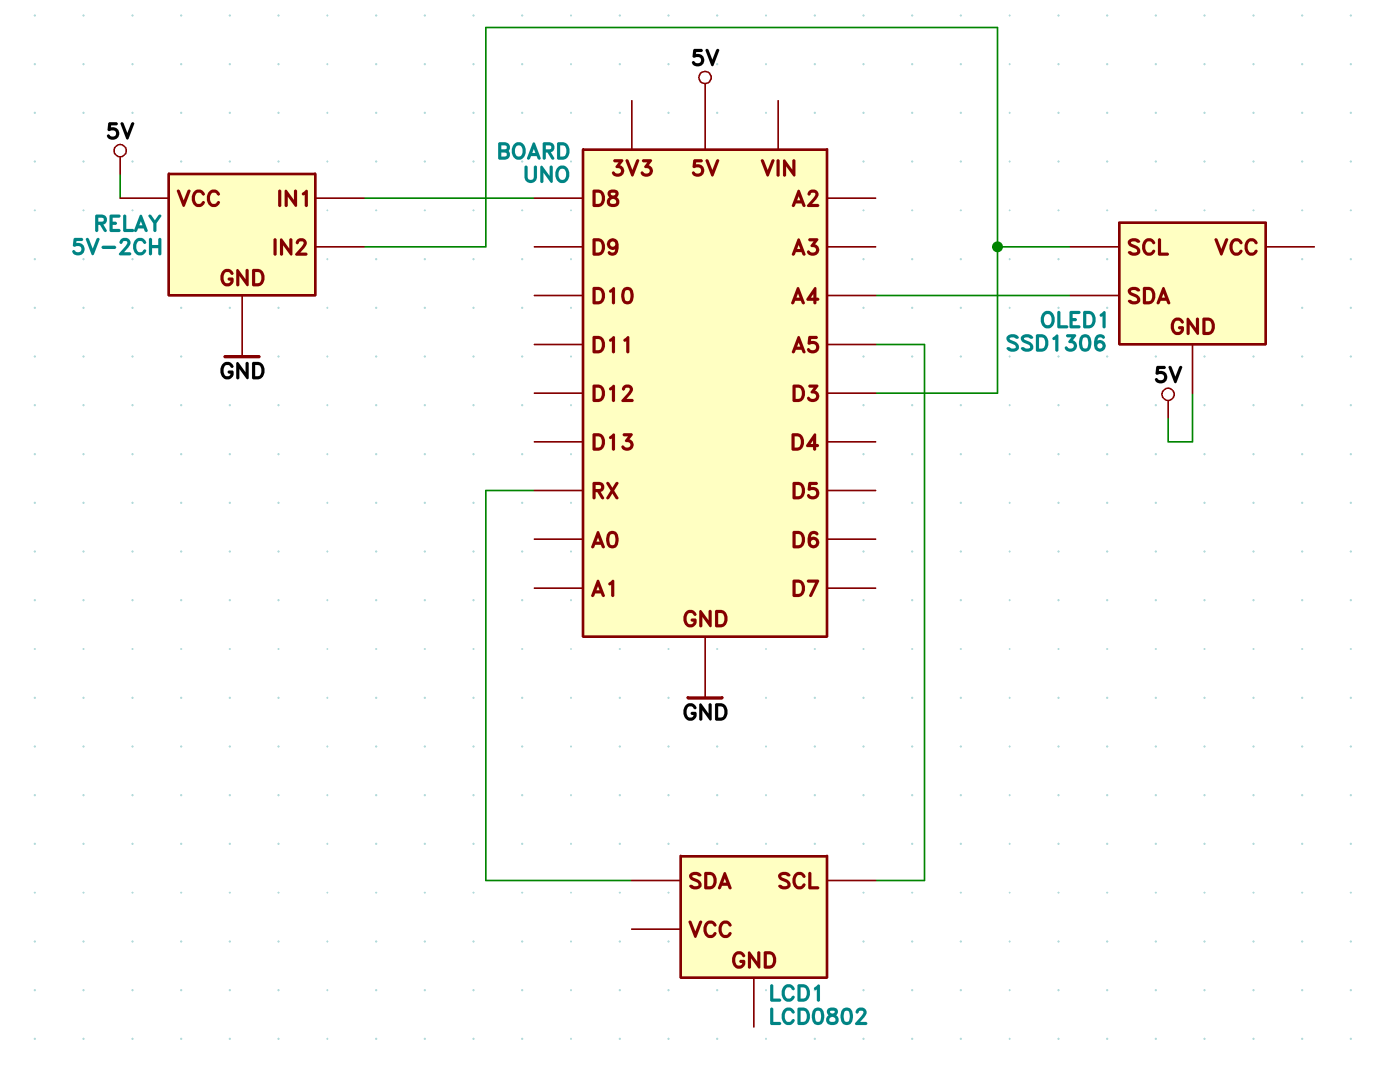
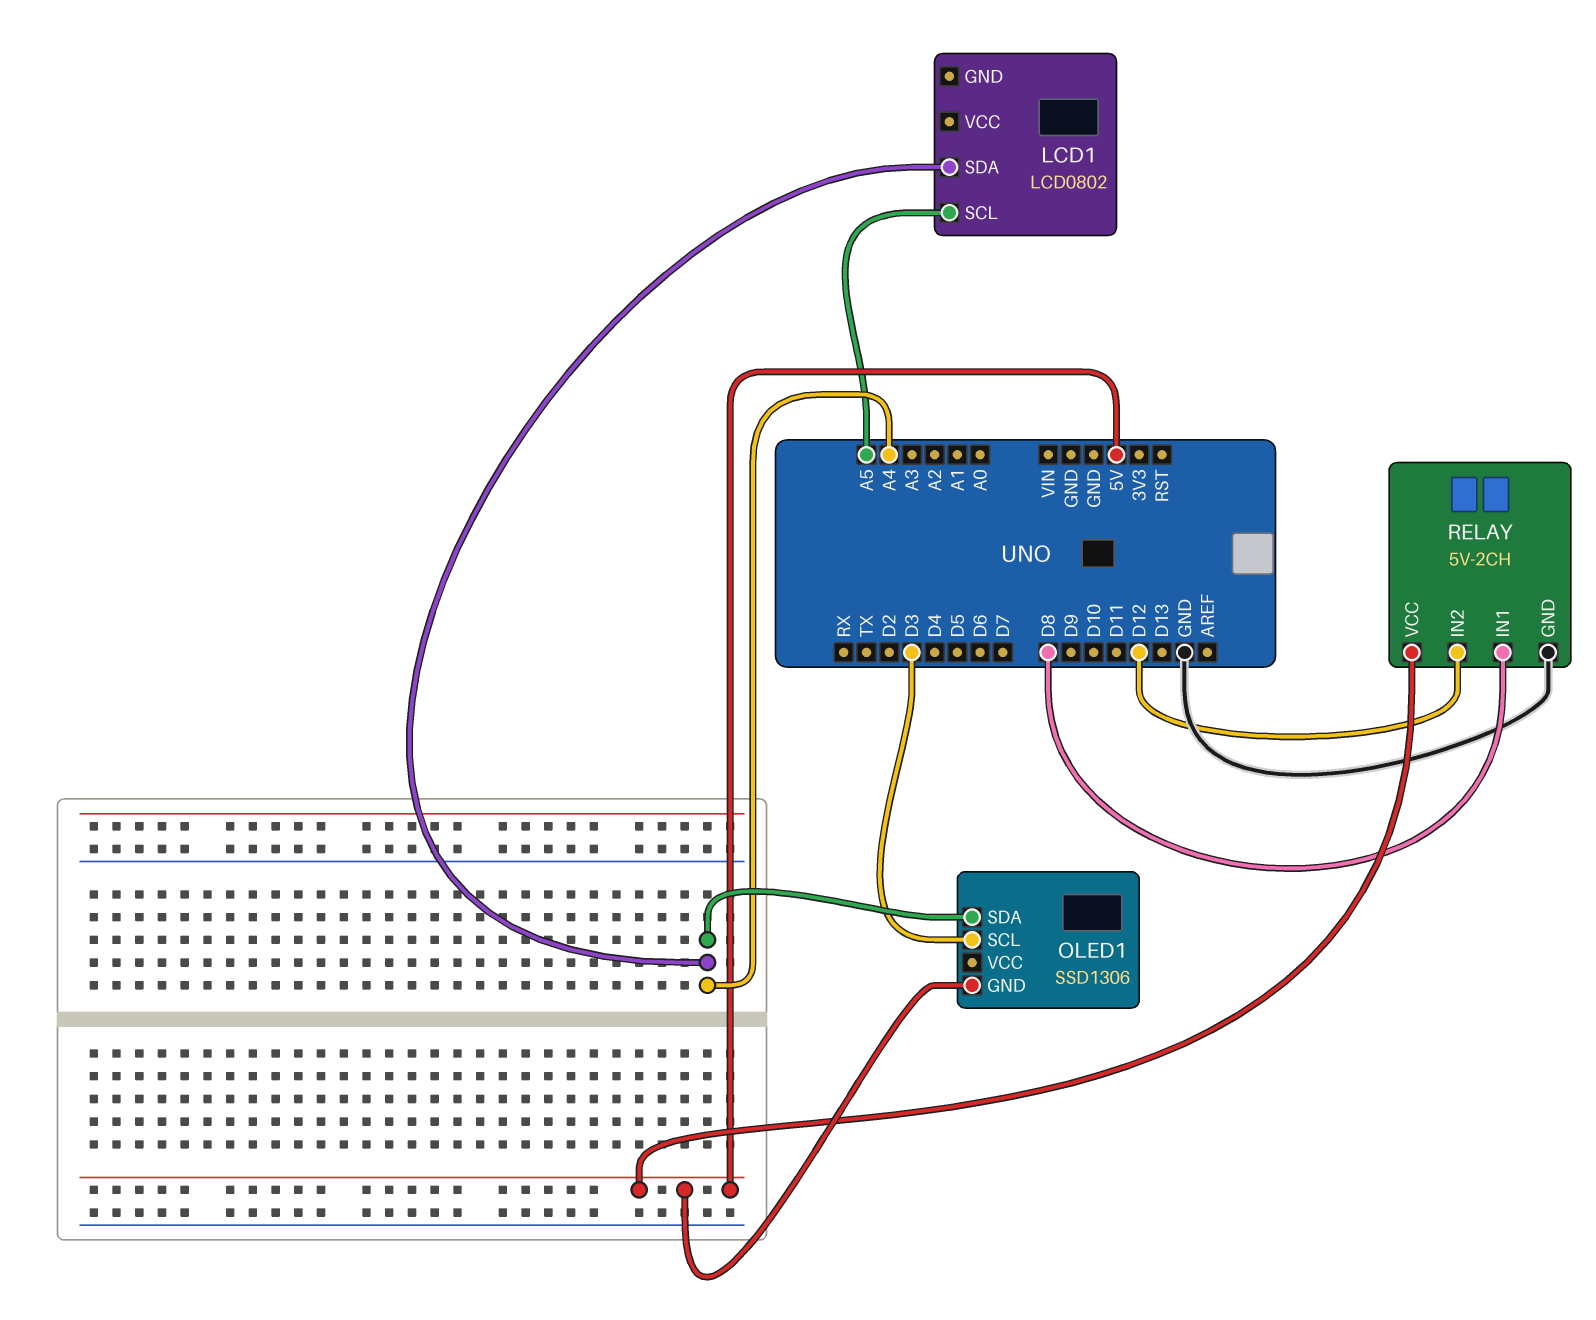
LCD1 pin SDA: RX -> A4
RELAY pin IN2: D3 -> D12

